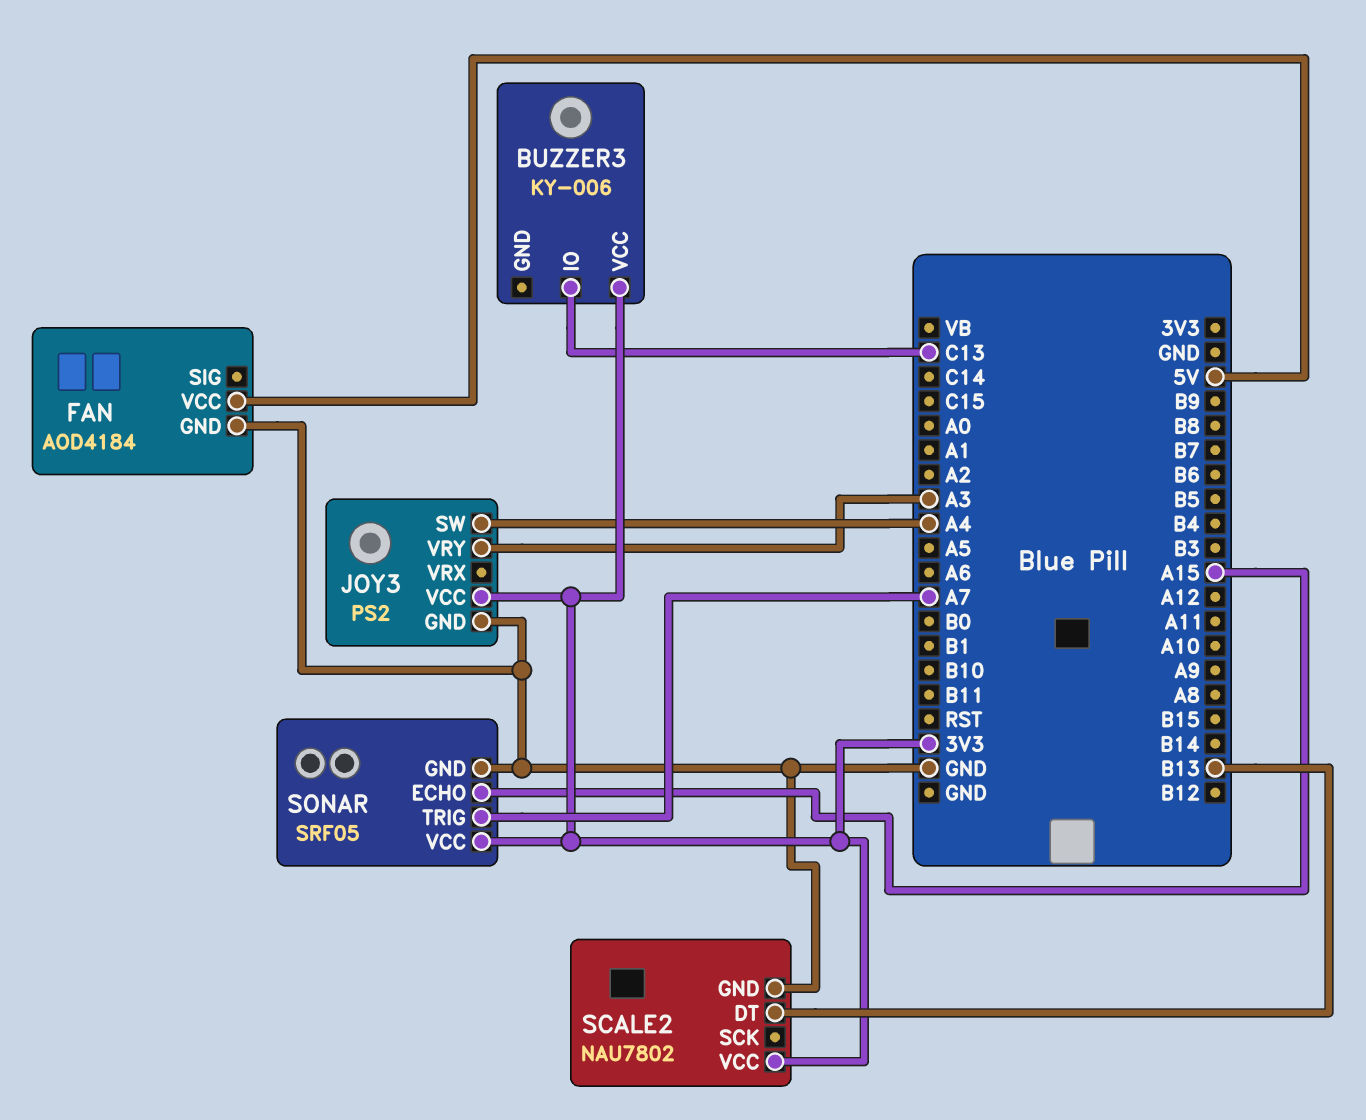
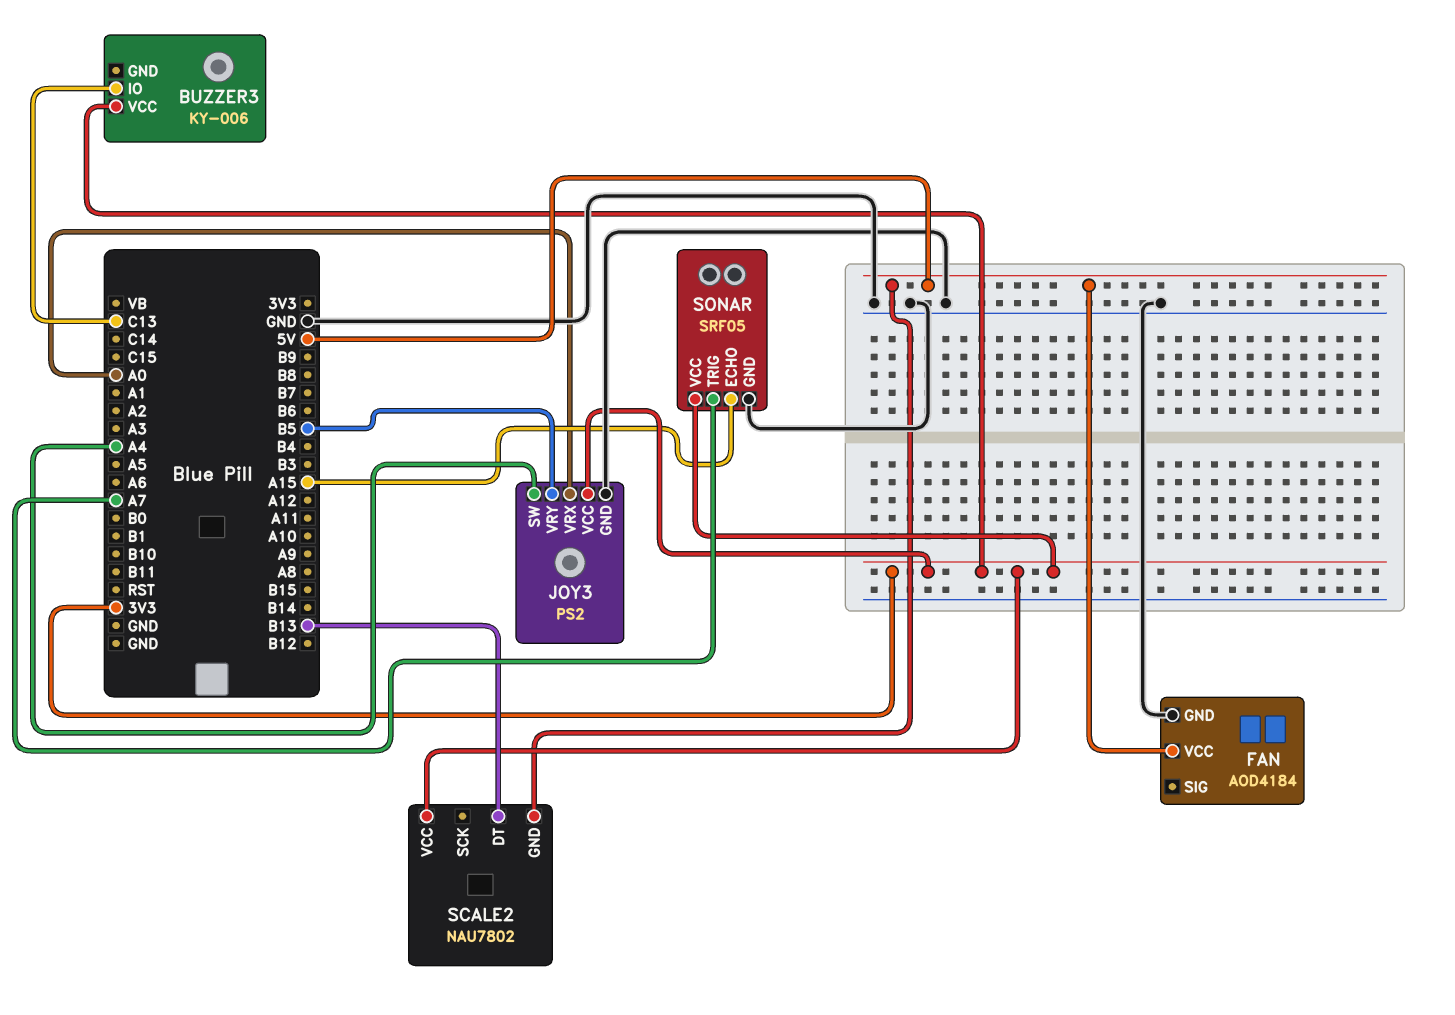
JOY3 pin VRX: none -> A0
JOY3 pin VRY: A3 -> B5
SCALE2 pin GND: GND -> 5V

